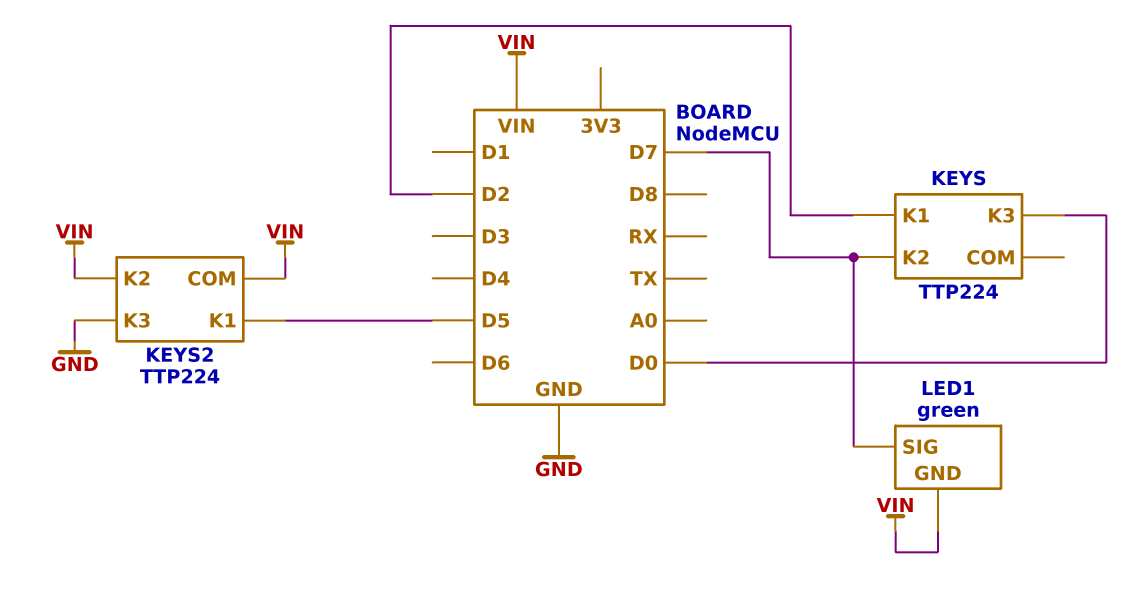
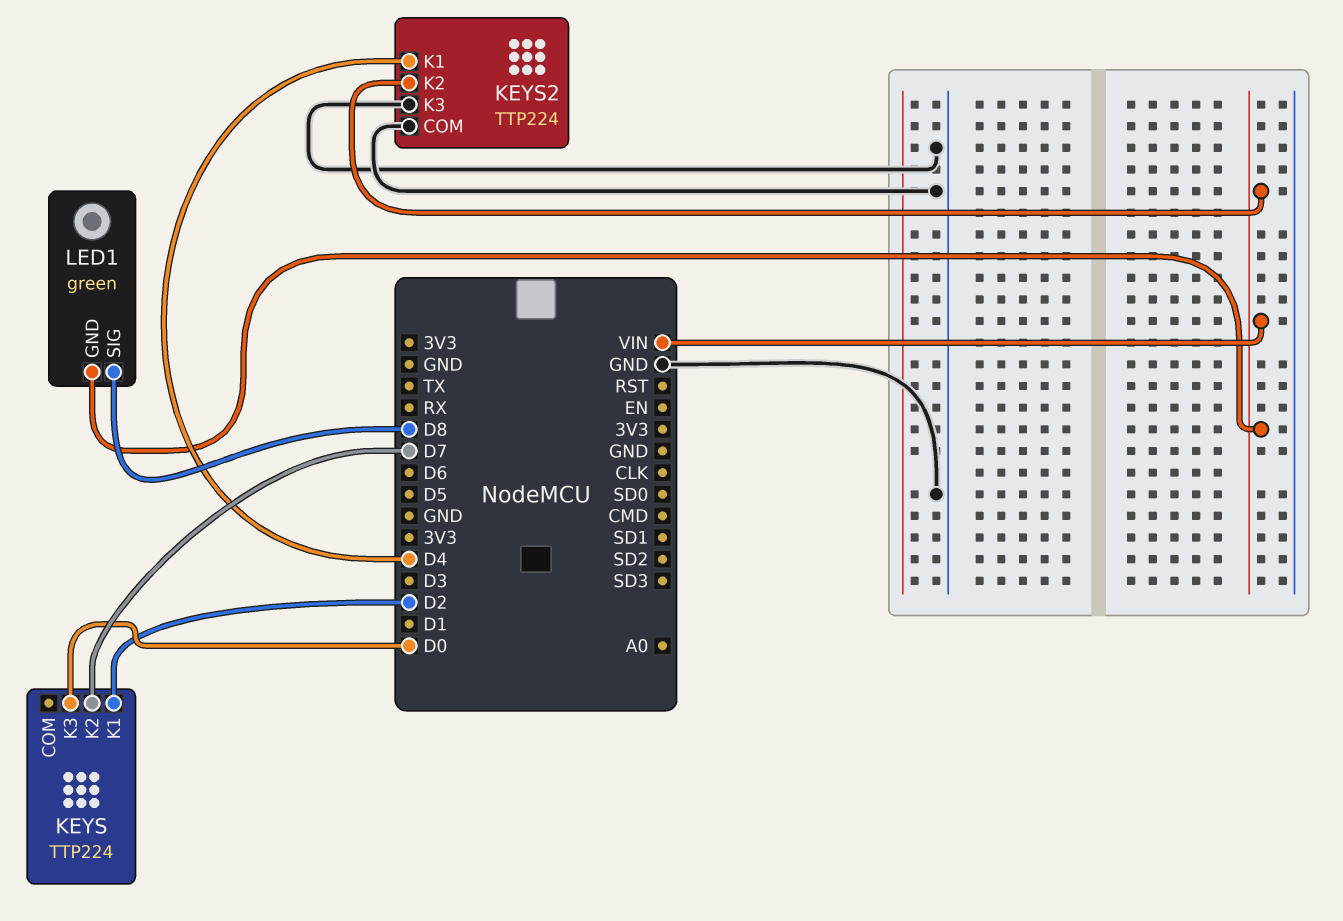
KEYS2 pin COM: VIN -> GND
KEYS2 pin K1: D5 -> D4
LED1 pin SIG: D7 -> D8

